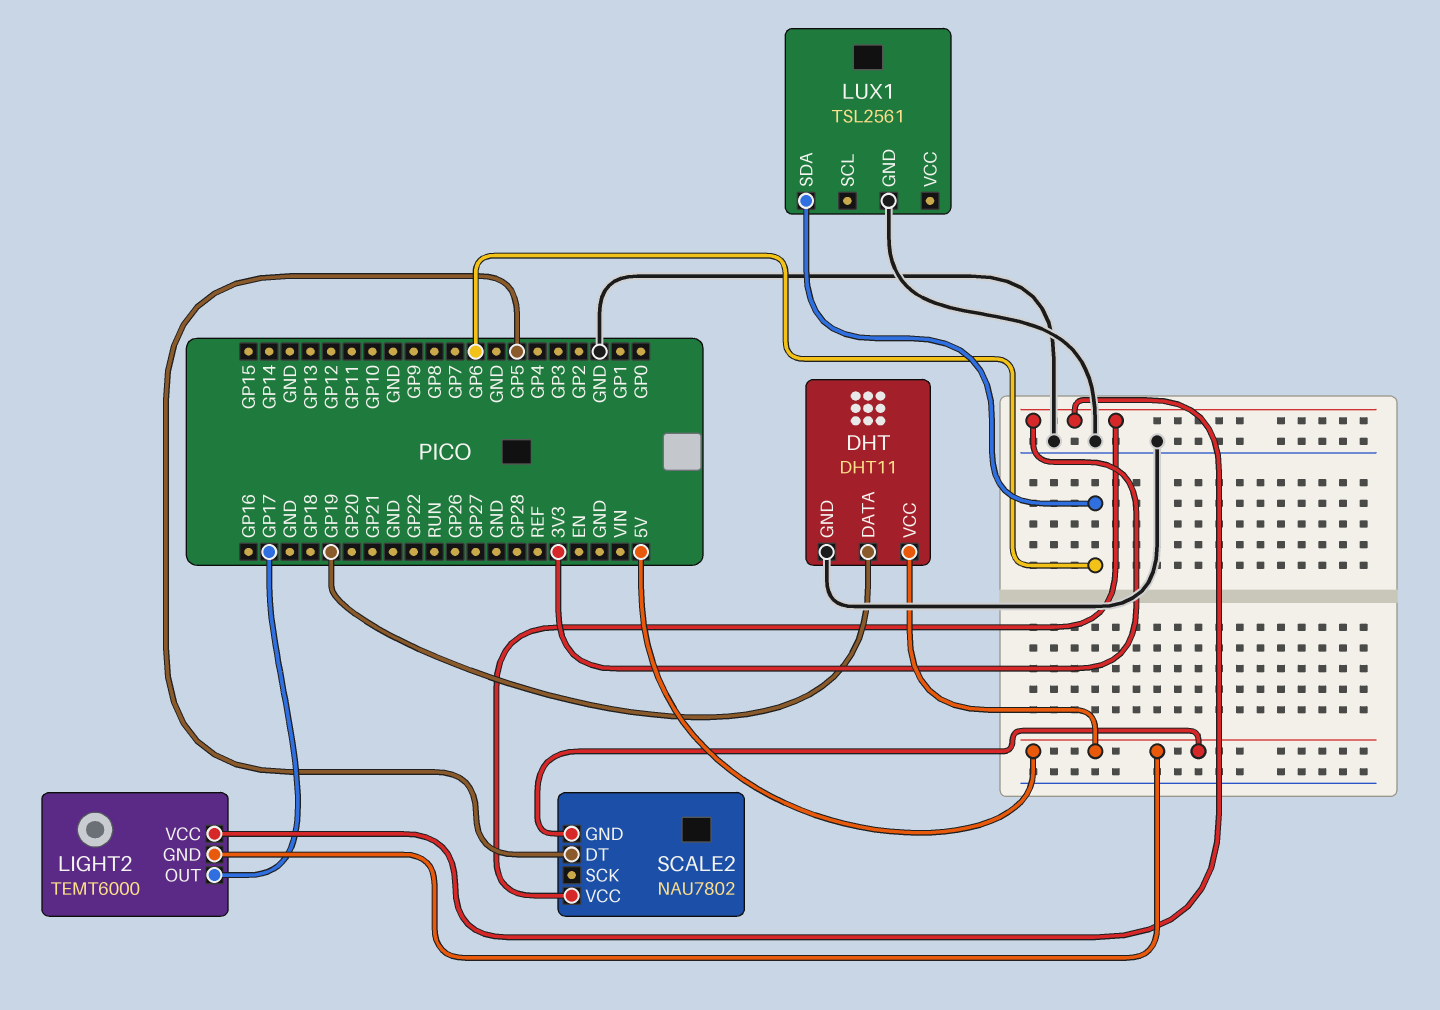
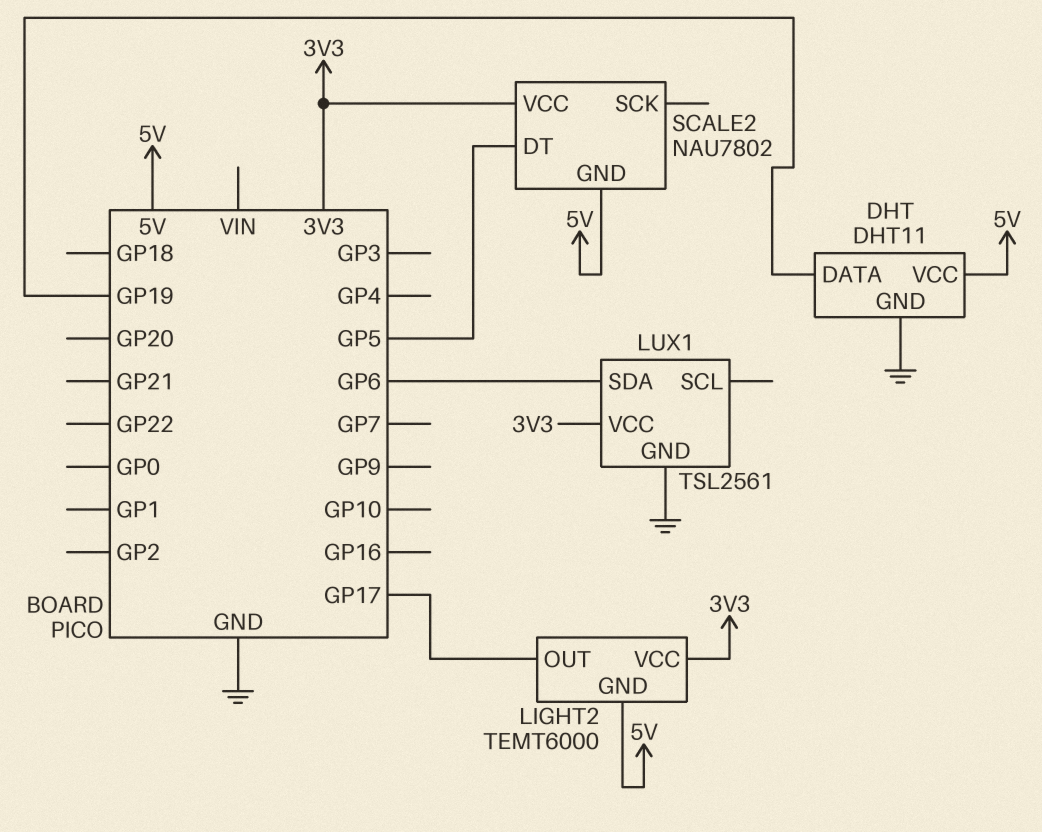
LUX1 pin VCC: none -> 3V3

